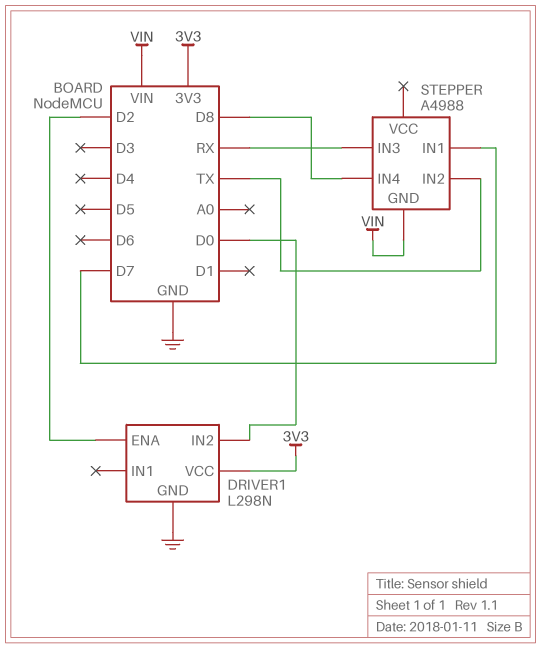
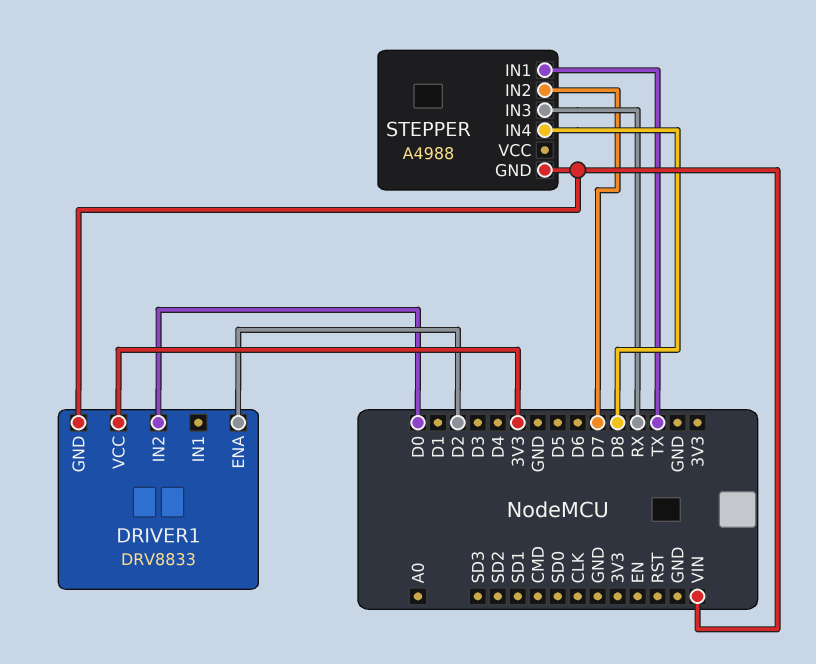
DRIVER1: L298N -> DRV8833
DRIVER1 pin GND: GND -> VIN
STEPPER pin IN1: D7 -> TX
STEPPER pin IN2: TX -> D7

